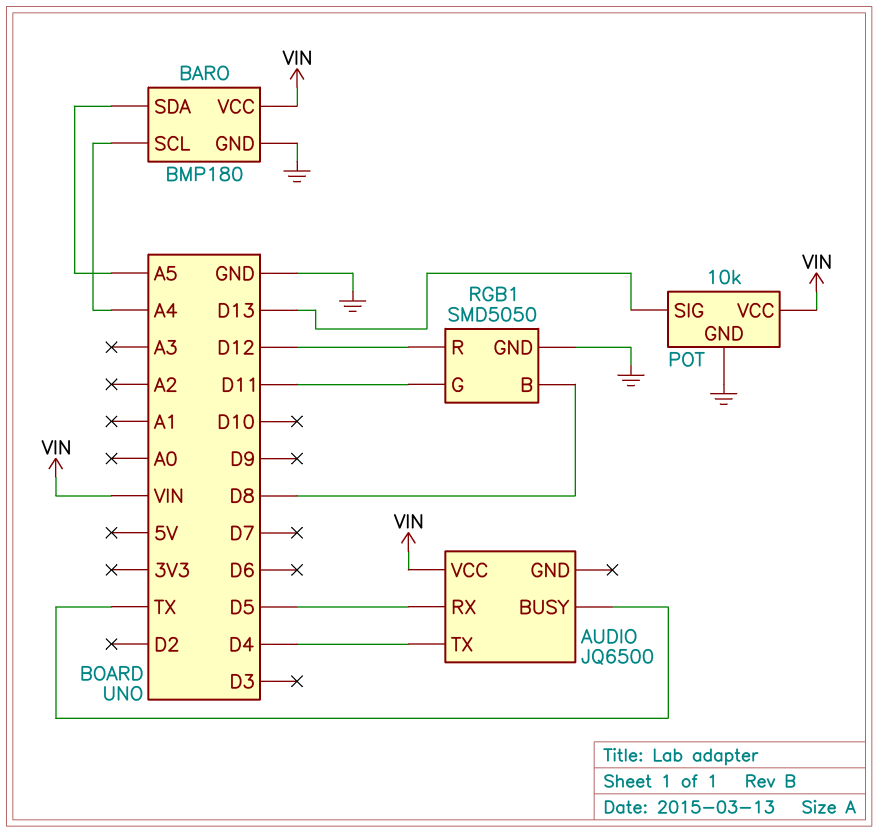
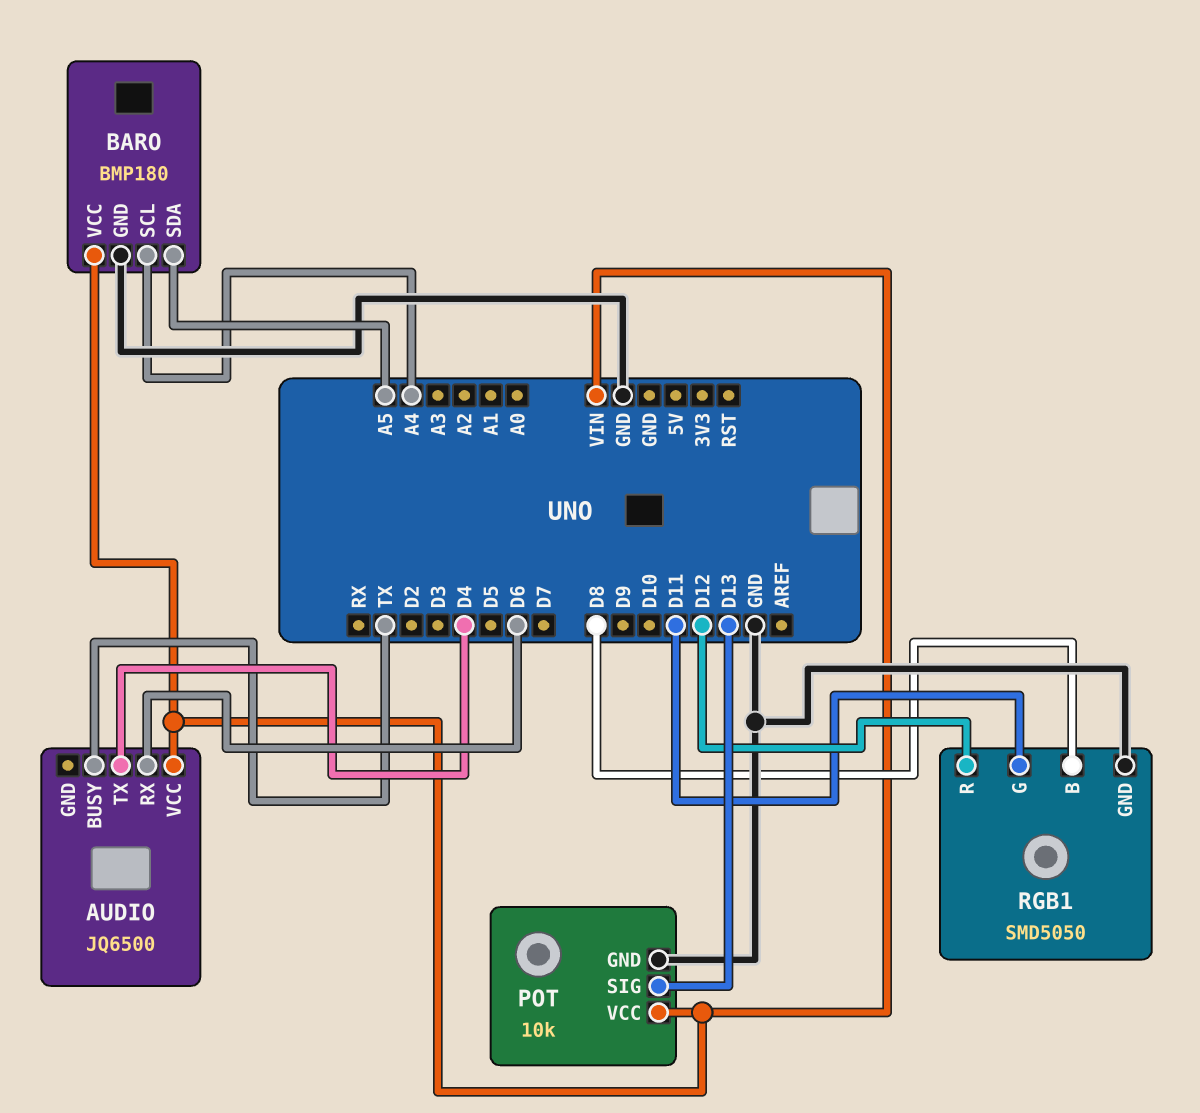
AUDIO pin RX: D5 -> D6

